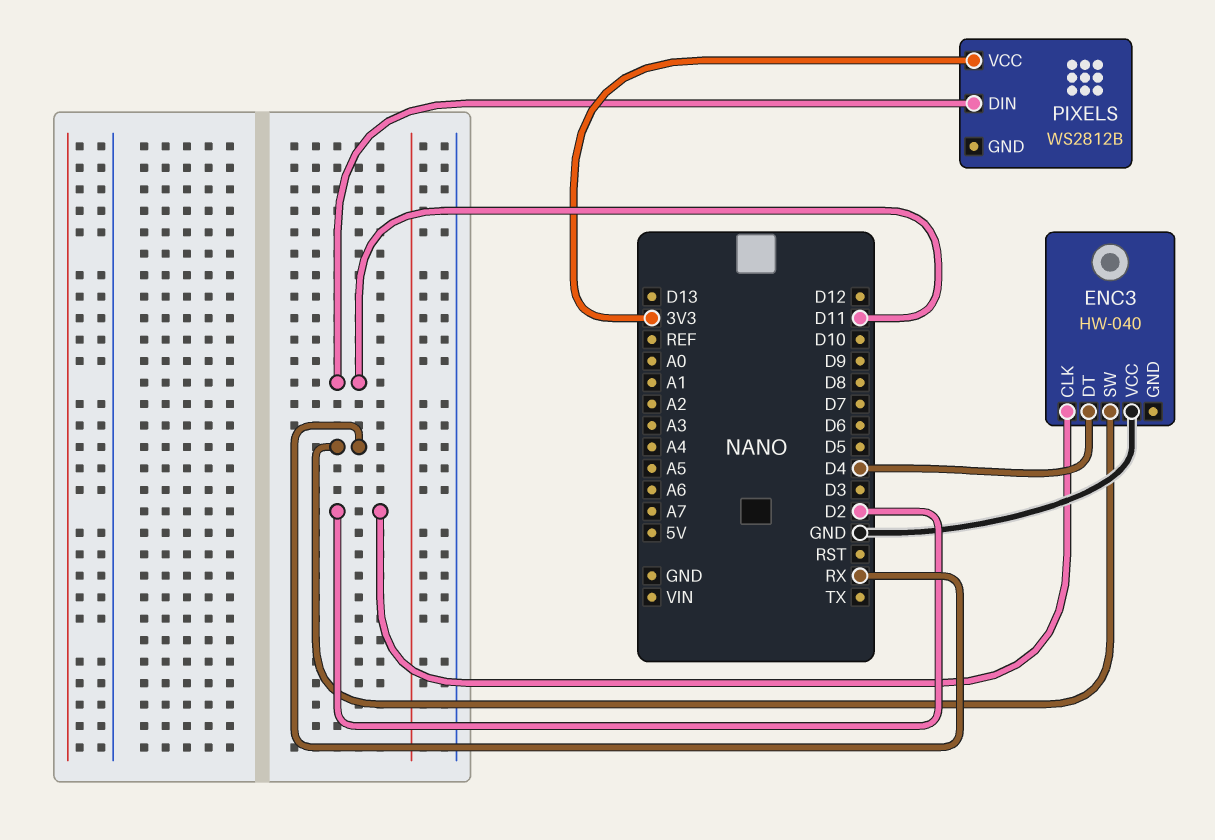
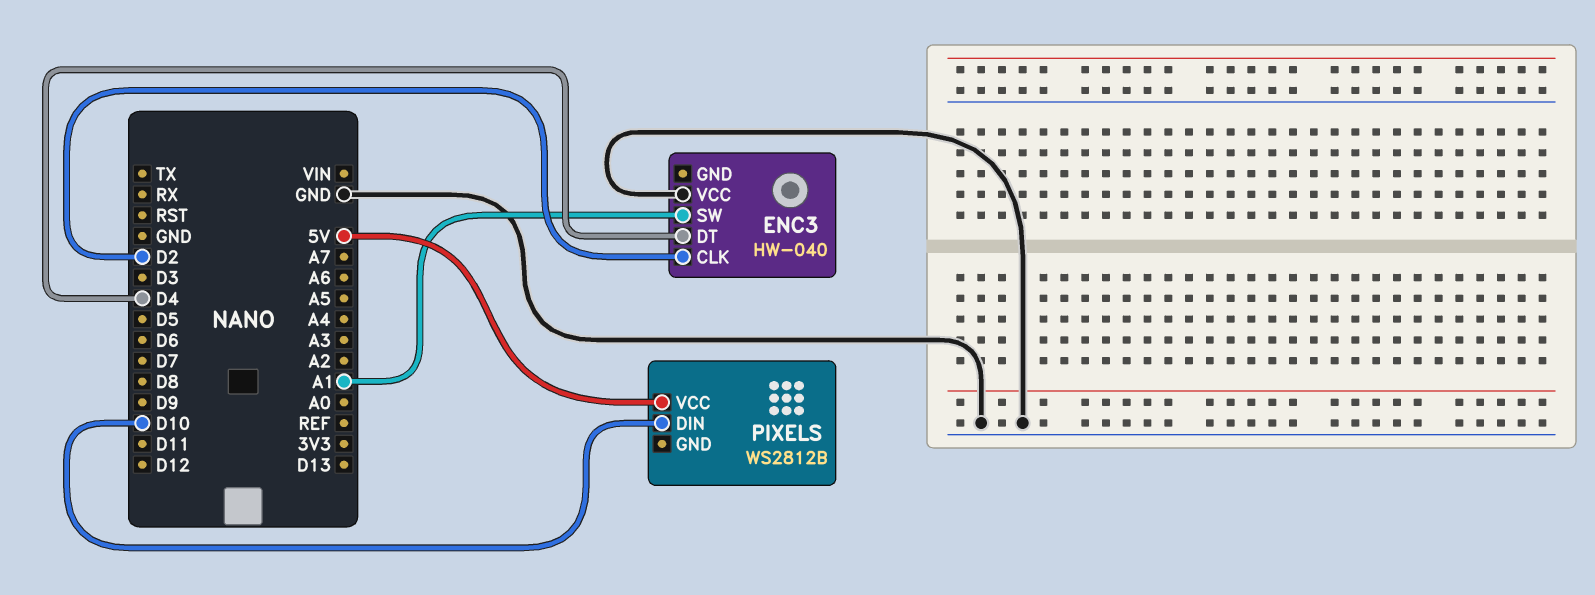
ENC3 pin SW: RX -> A1
PIXELS pin DIN: D11 -> D10
PIXELS pin VCC: 3V3 -> 5V

